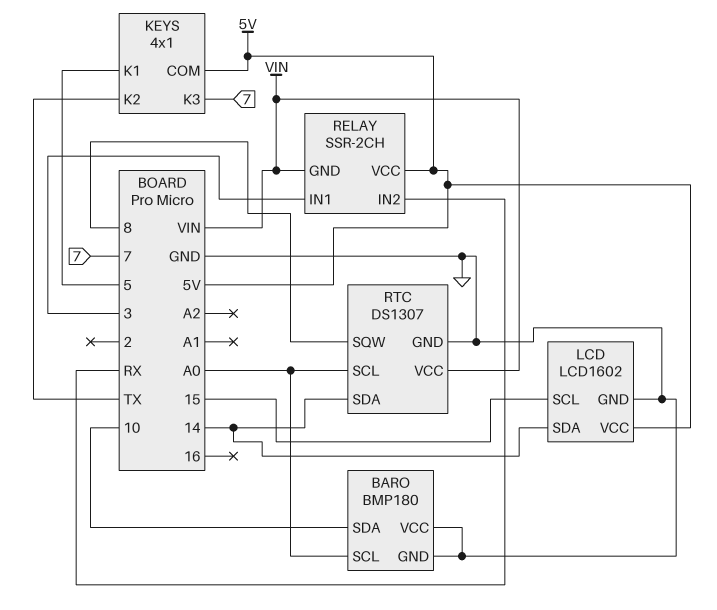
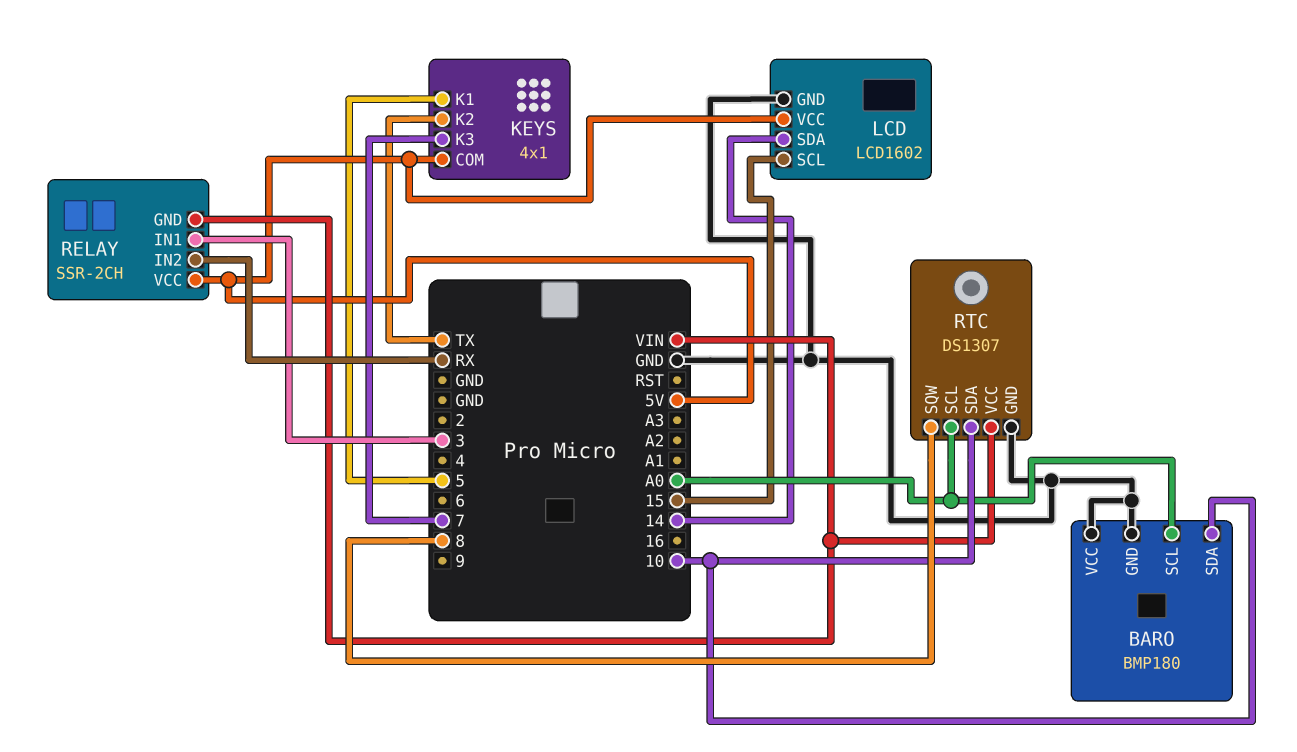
RTC pin SDA: 14 -> 10

